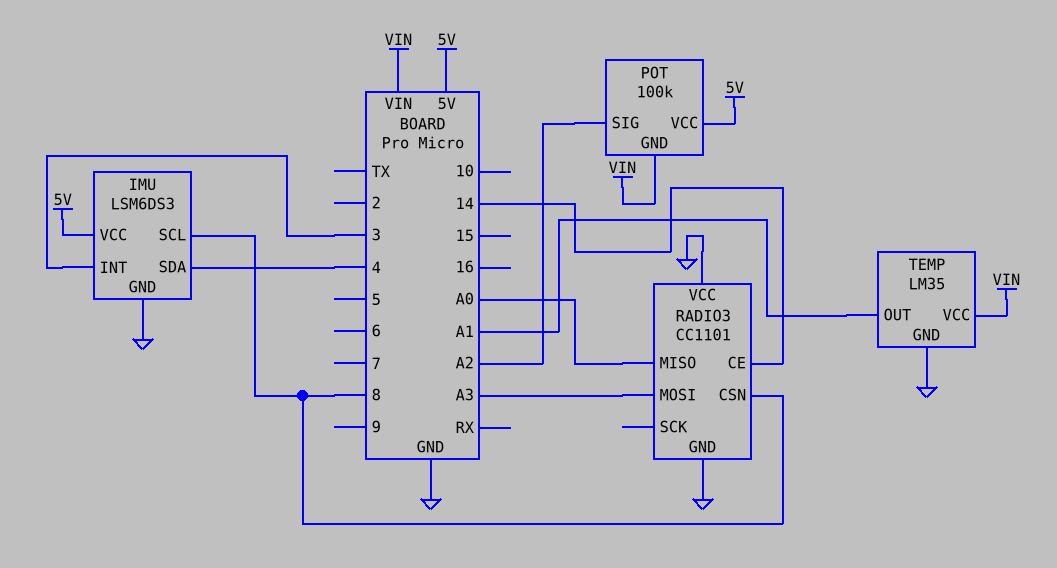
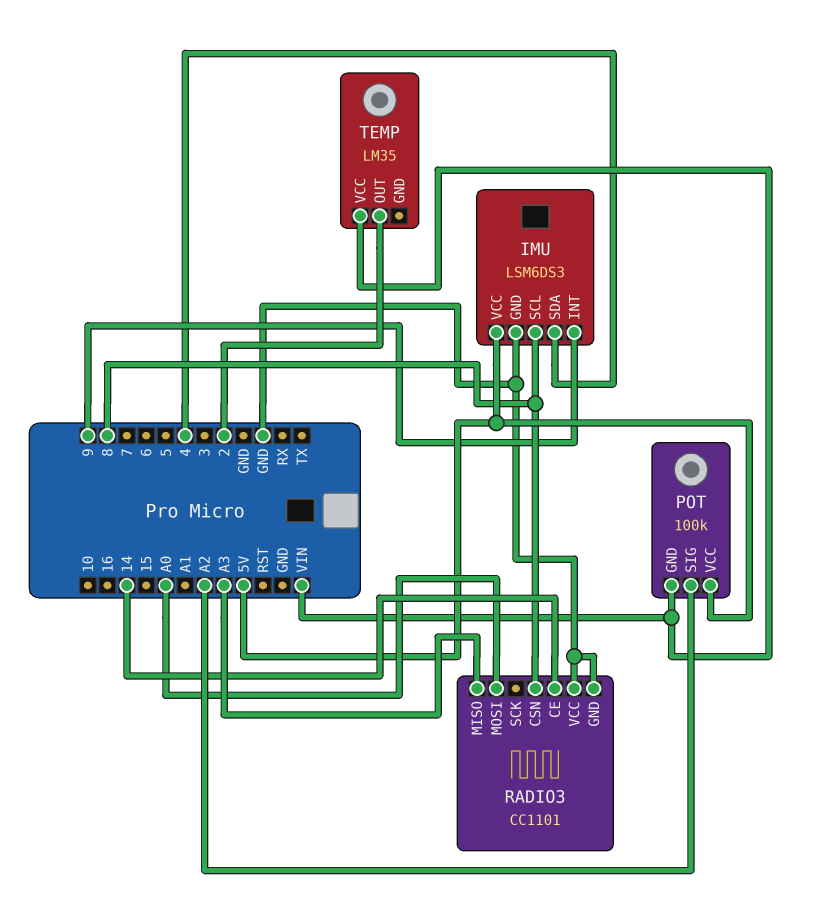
IMU pin INT: 3 -> 9
RADIO3 pin MISO: A0 -> A3
RADIO3 pin MOSI: A3 -> A0
TEMP pin GND: GND -> none
TEMP pin OUT: A1 -> 2

